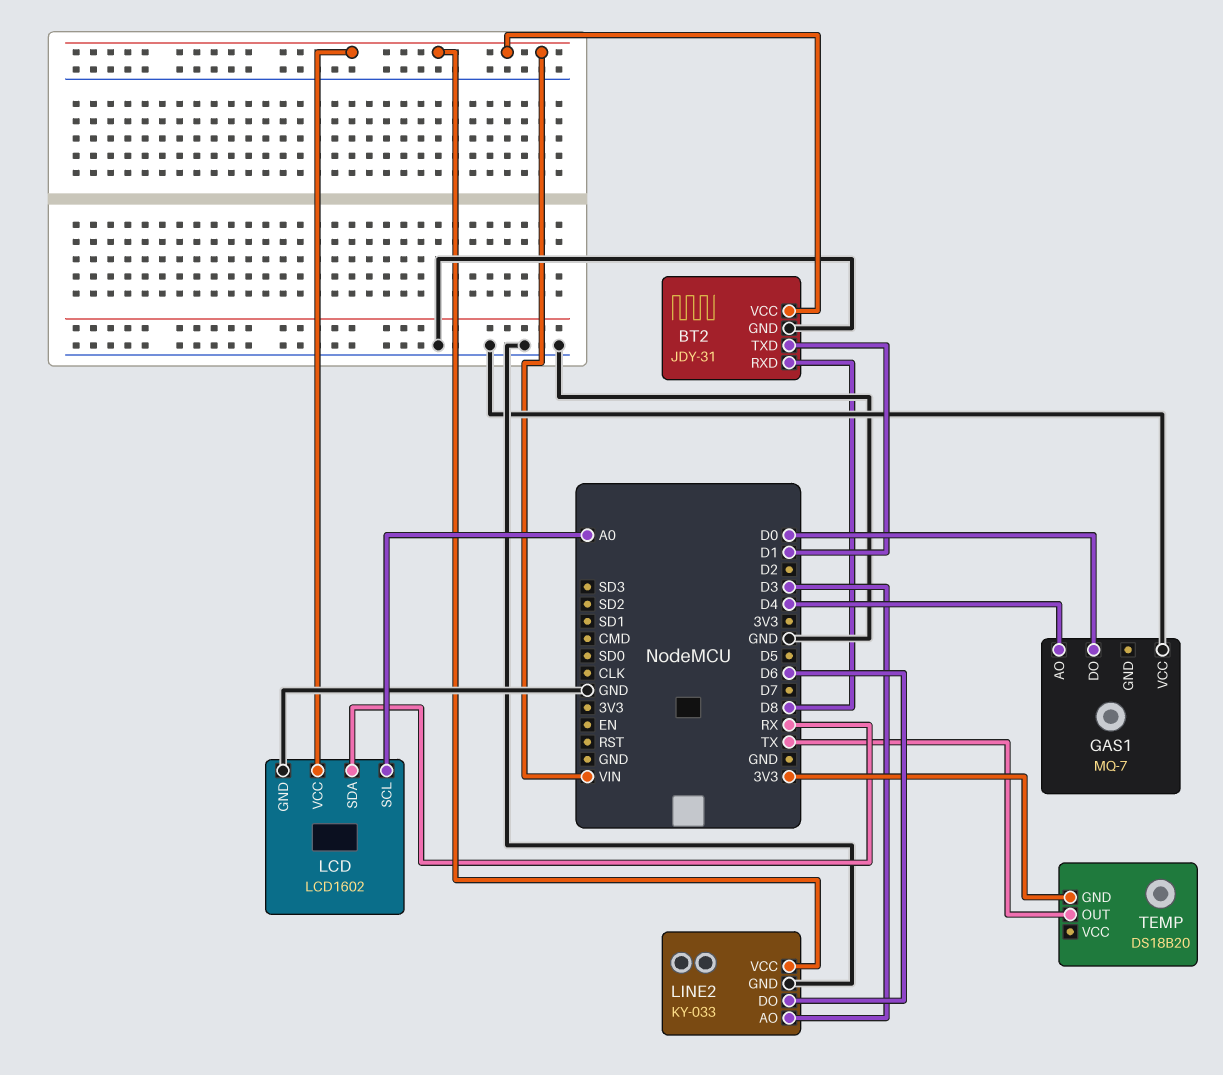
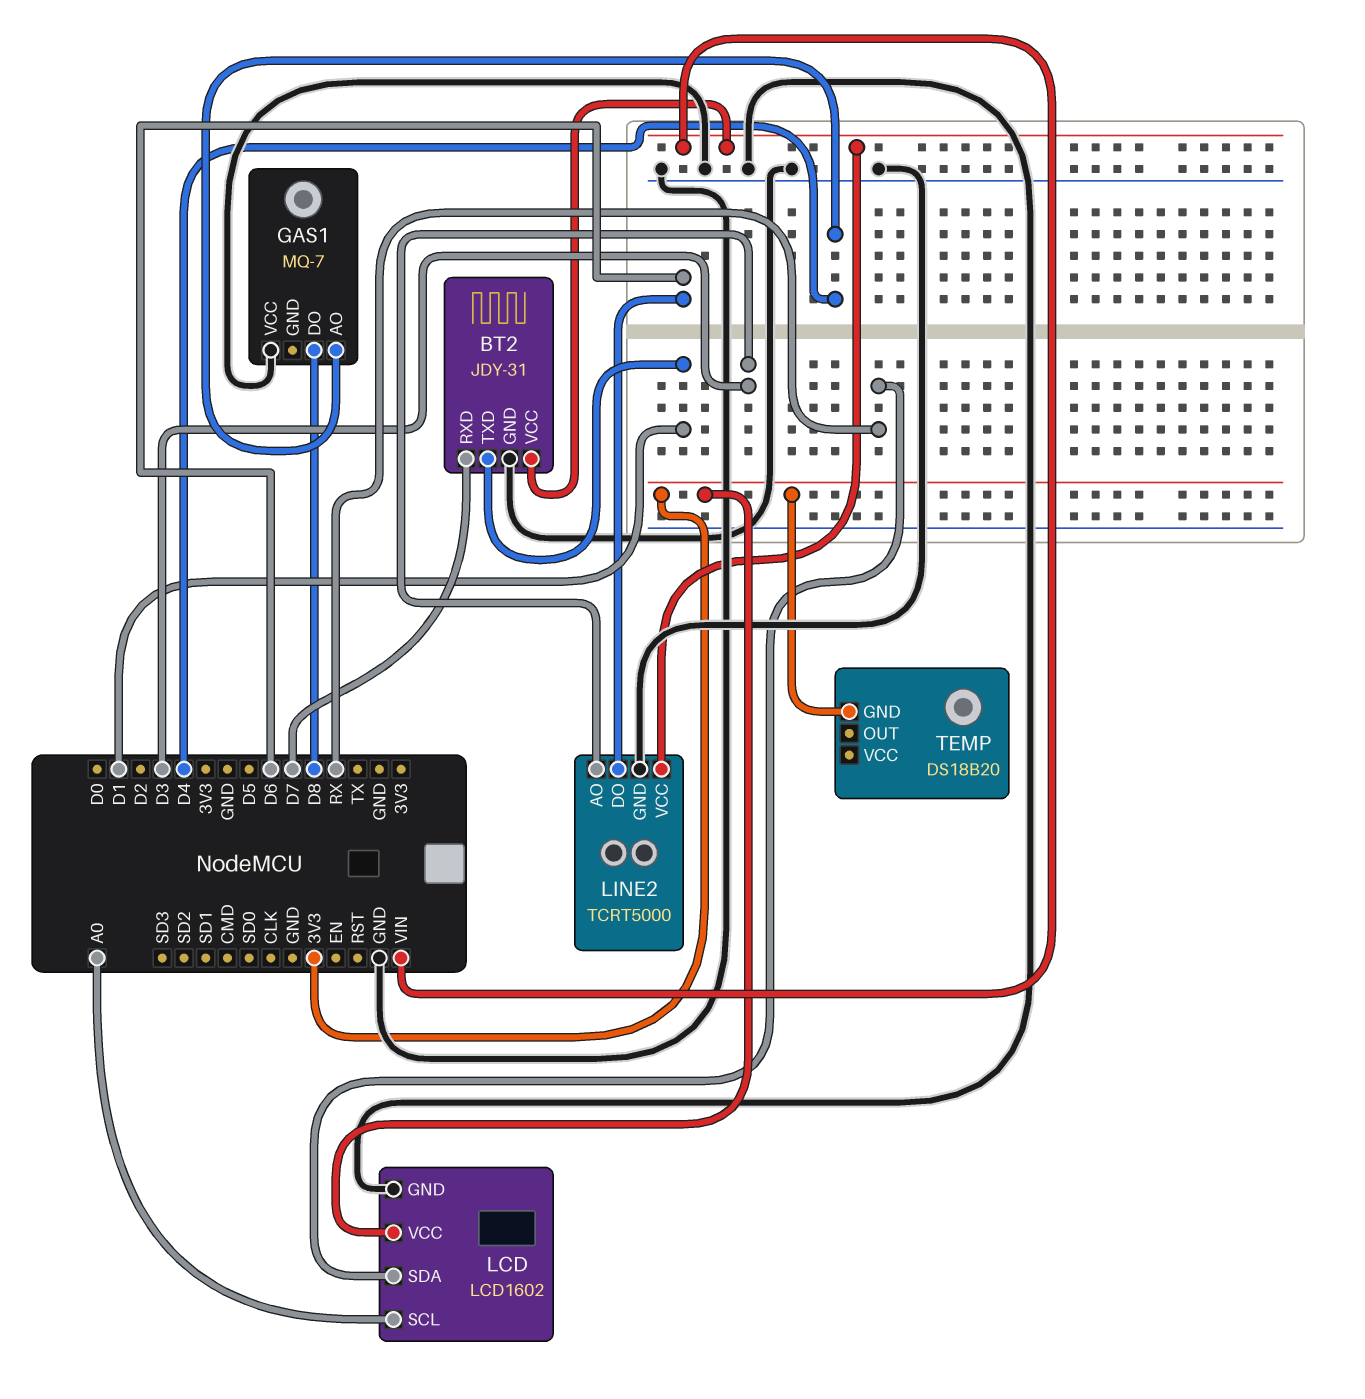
BT2 pin RXD: D8 -> D7
GAS1 pin DO: D0 -> D8
LCD pin VCC: VIN -> 3V3
LINE2: KY-033 -> TCRT5000
TEMP pin OUT: TX -> none

